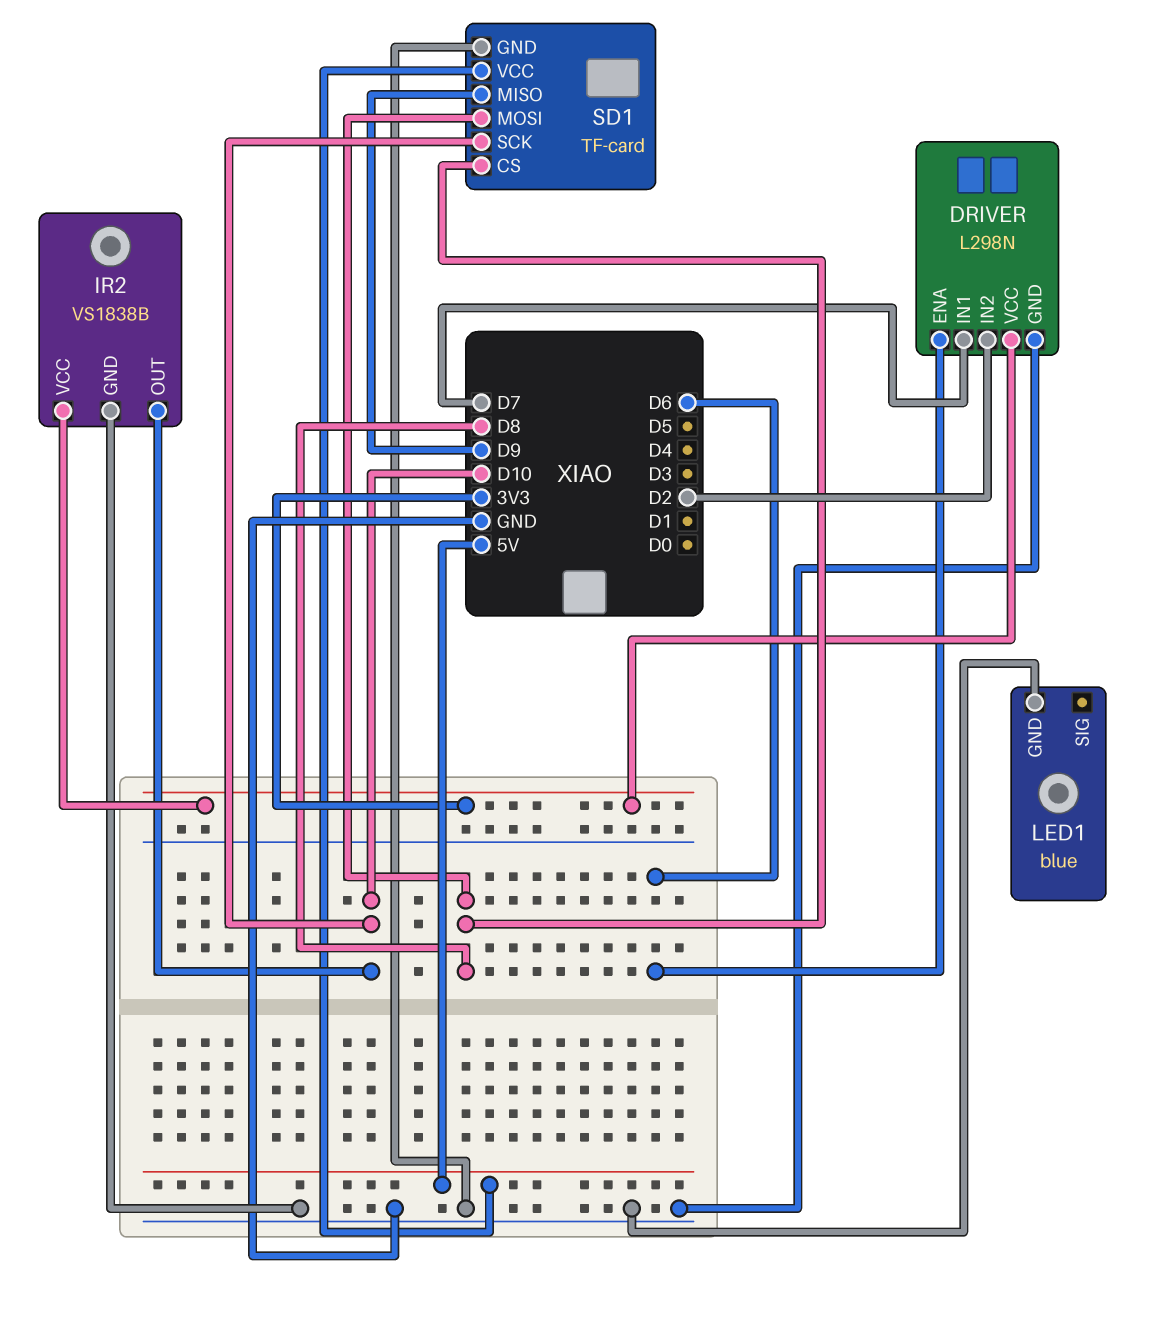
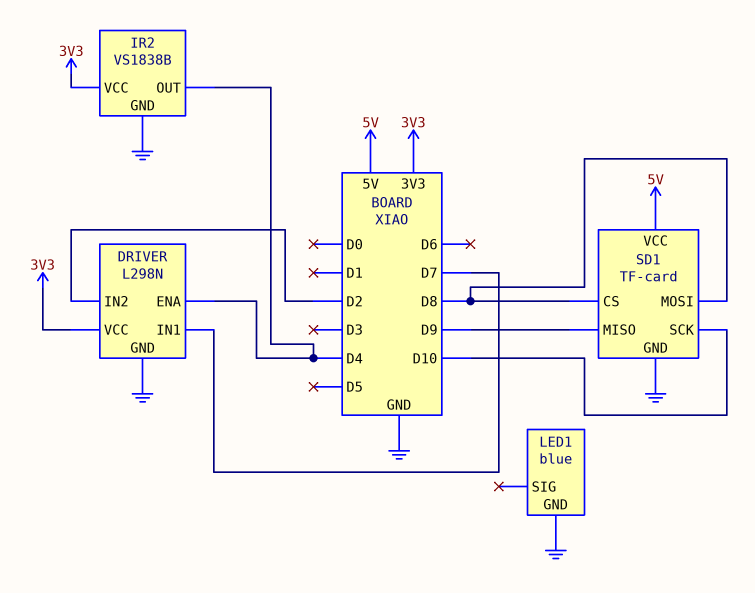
DRIVER pin ENA: D6 -> D4
IR2 pin OUT: D10 -> D4

